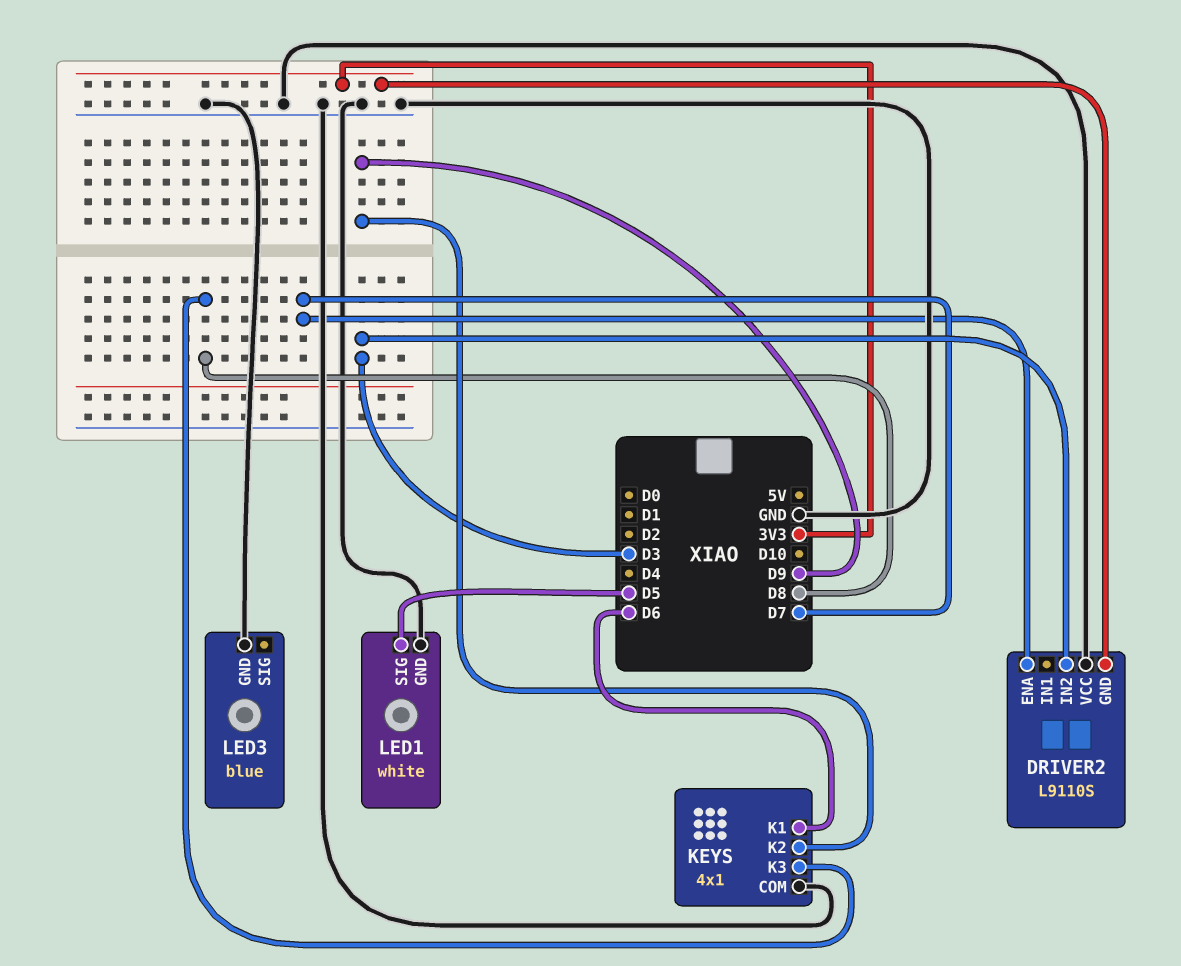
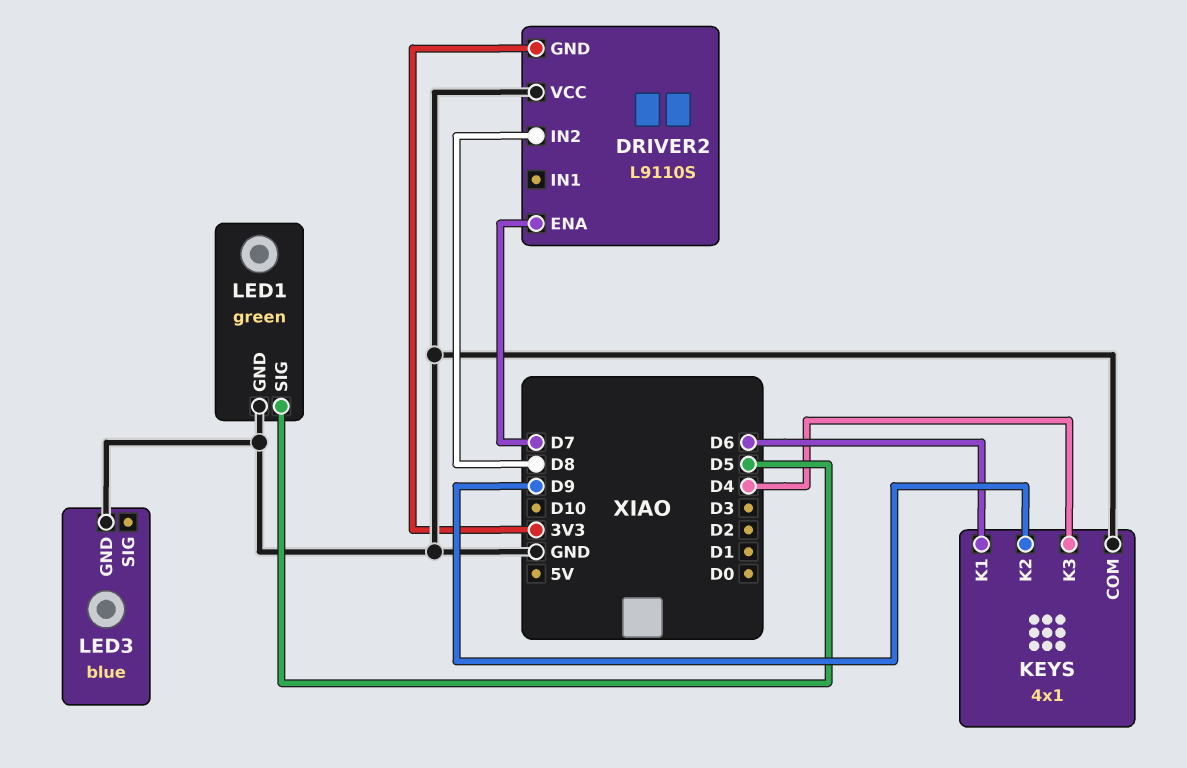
DRIVER2 pin IN2: D3 -> D8
KEYS pin K3: D8 -> D4
LED1: white -> green

